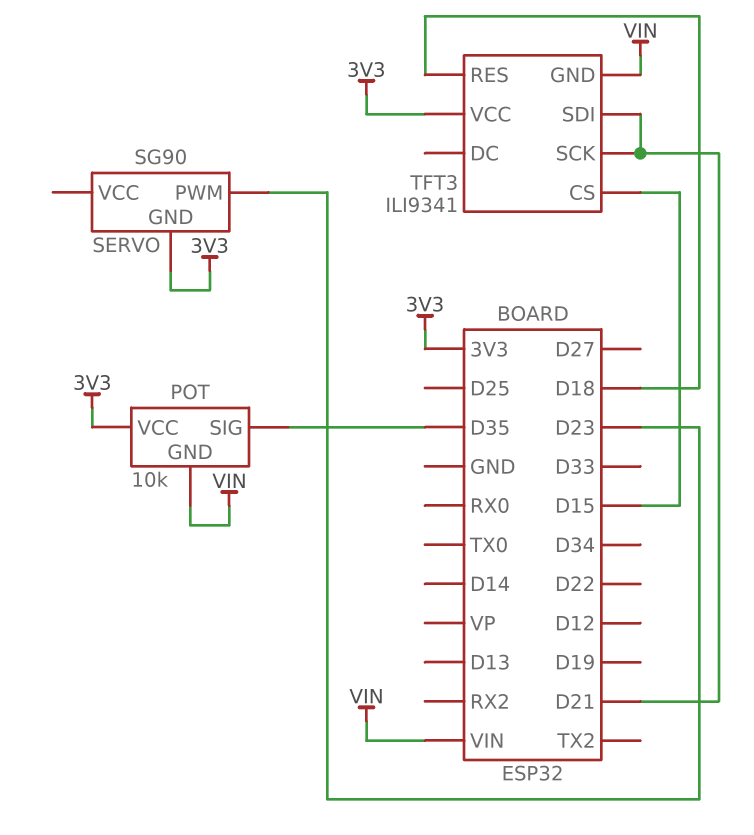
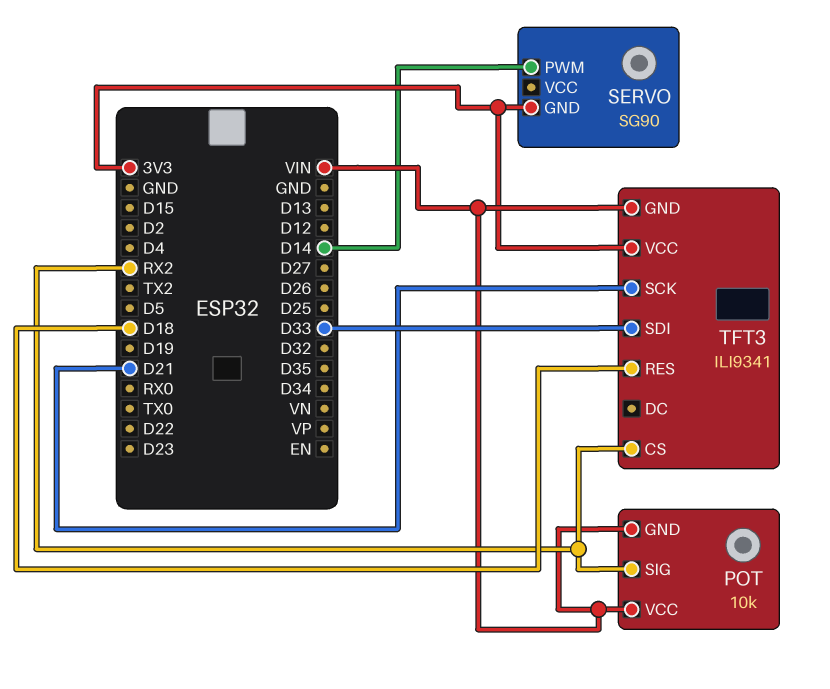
POT pin SIG: D35 -> RX2
POT pin VCC: 3V3 -> VIN
SERVO pin PWM: D23 -> D14
TFT3 pin CS: D15 -> RX2
TFT3 pin SDI: D21 -> D33

